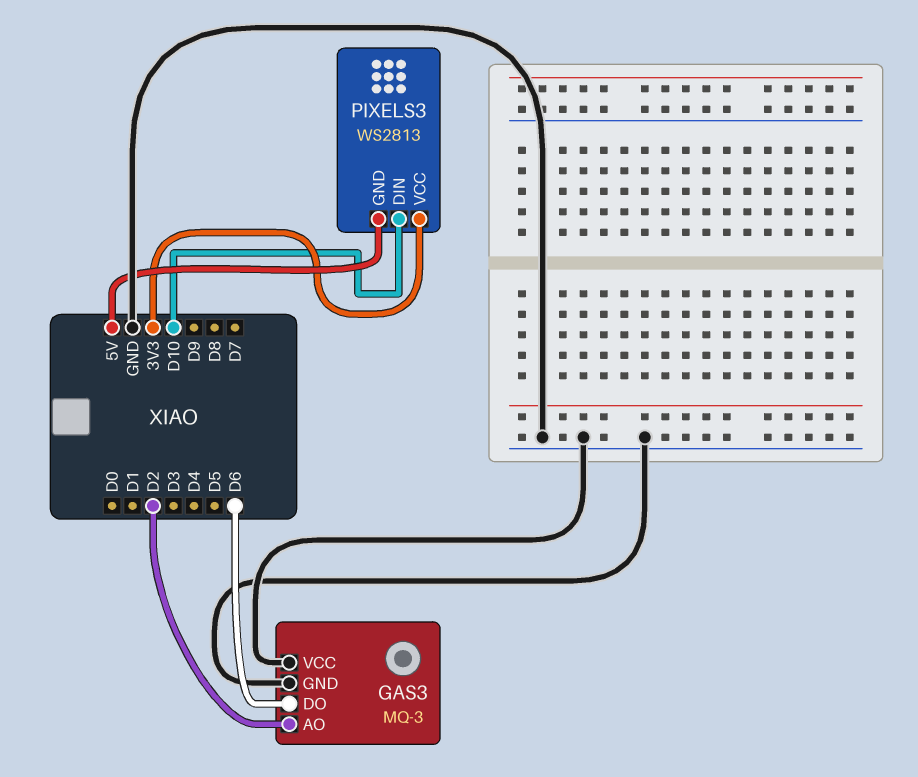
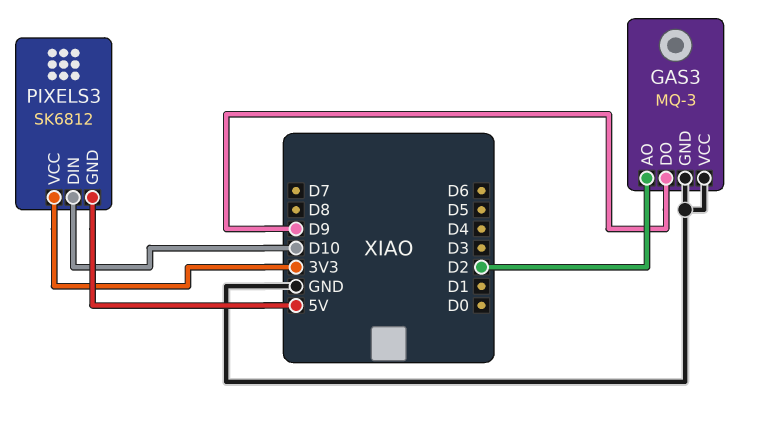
GAS3 pin DO: D6 -> D9
PIXELS3: WS2813 -> SK6812

